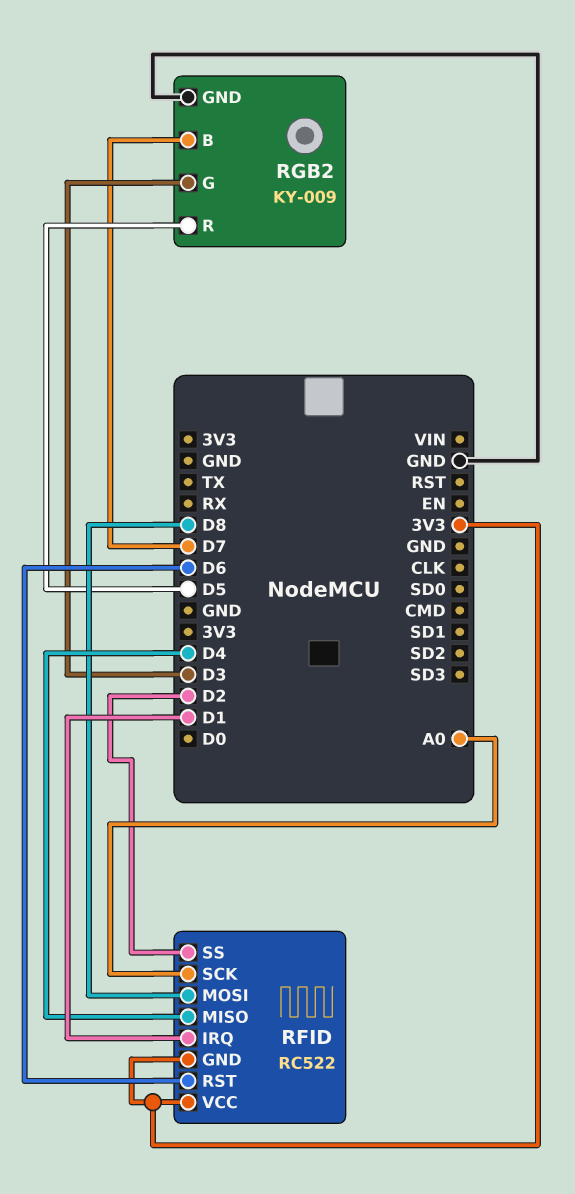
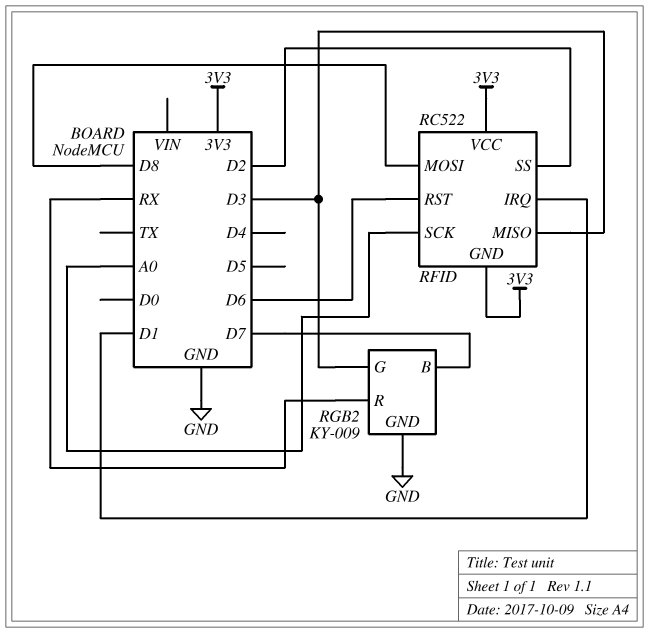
RFID pin MISO: D4 -> D3
RGB2 pin R: D5 -> RX

